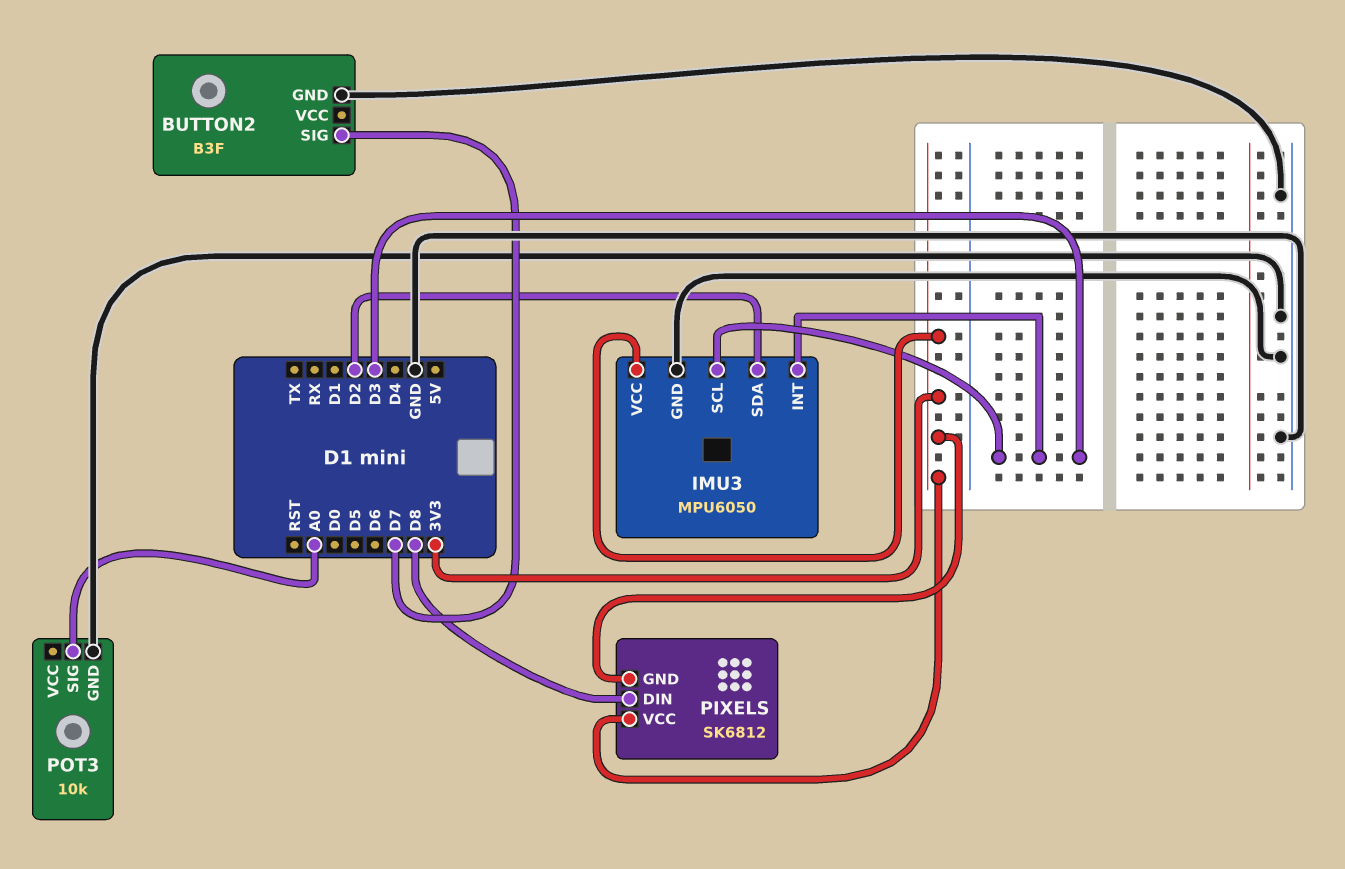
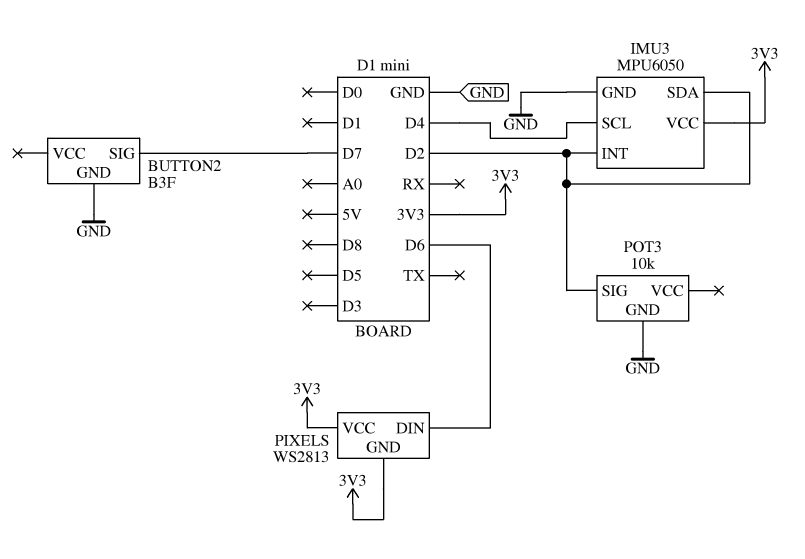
IMU3 pin INT: D3 -> D2
IMU3 pin SCL: D3 -> D4
PIXELS: SK6812 -> WS2813
PIXELS pin DIN: D8 -> D6
POT3 pin SIG: A0 -> D2

